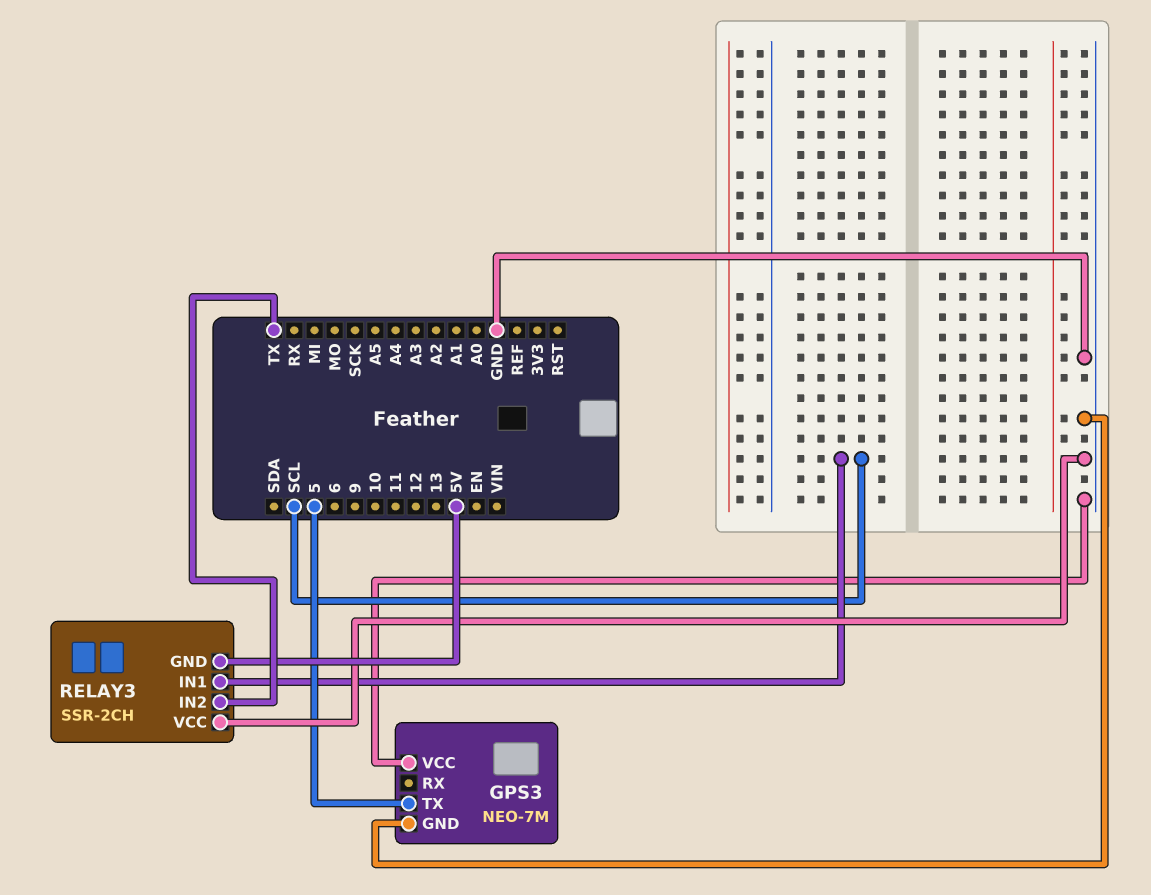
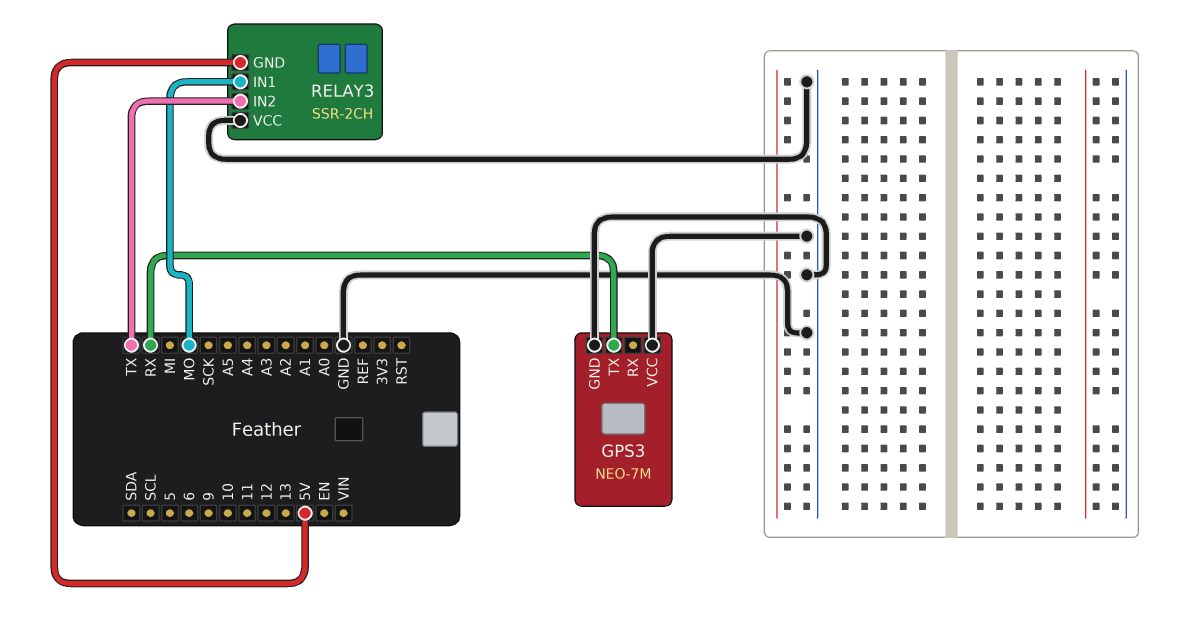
GPS3 pin TX: 5 -> RX
RELAY3 pin IN1: SCL -> MO

